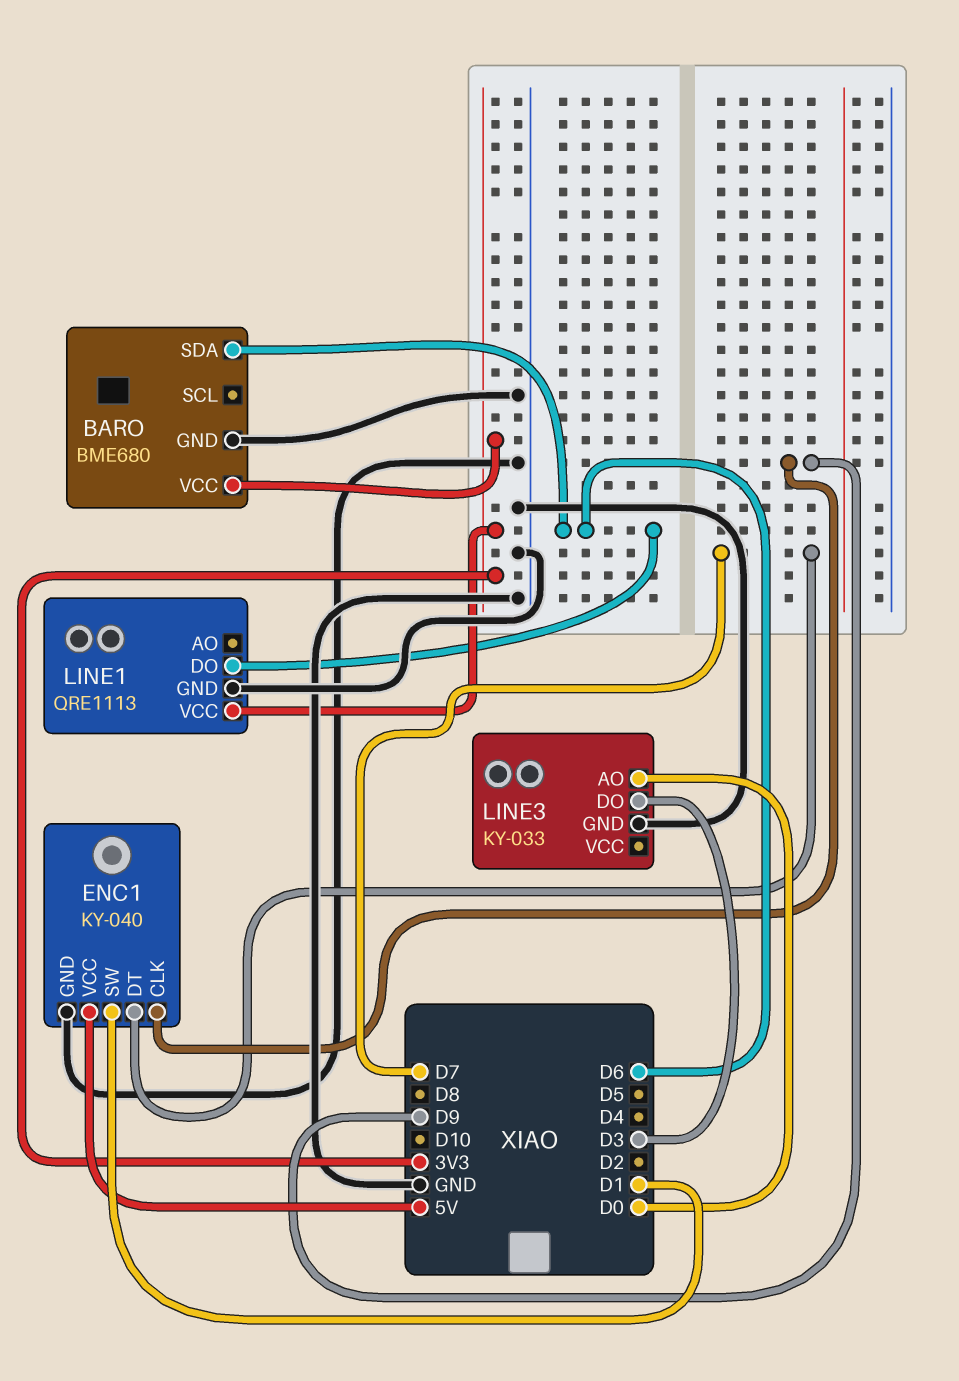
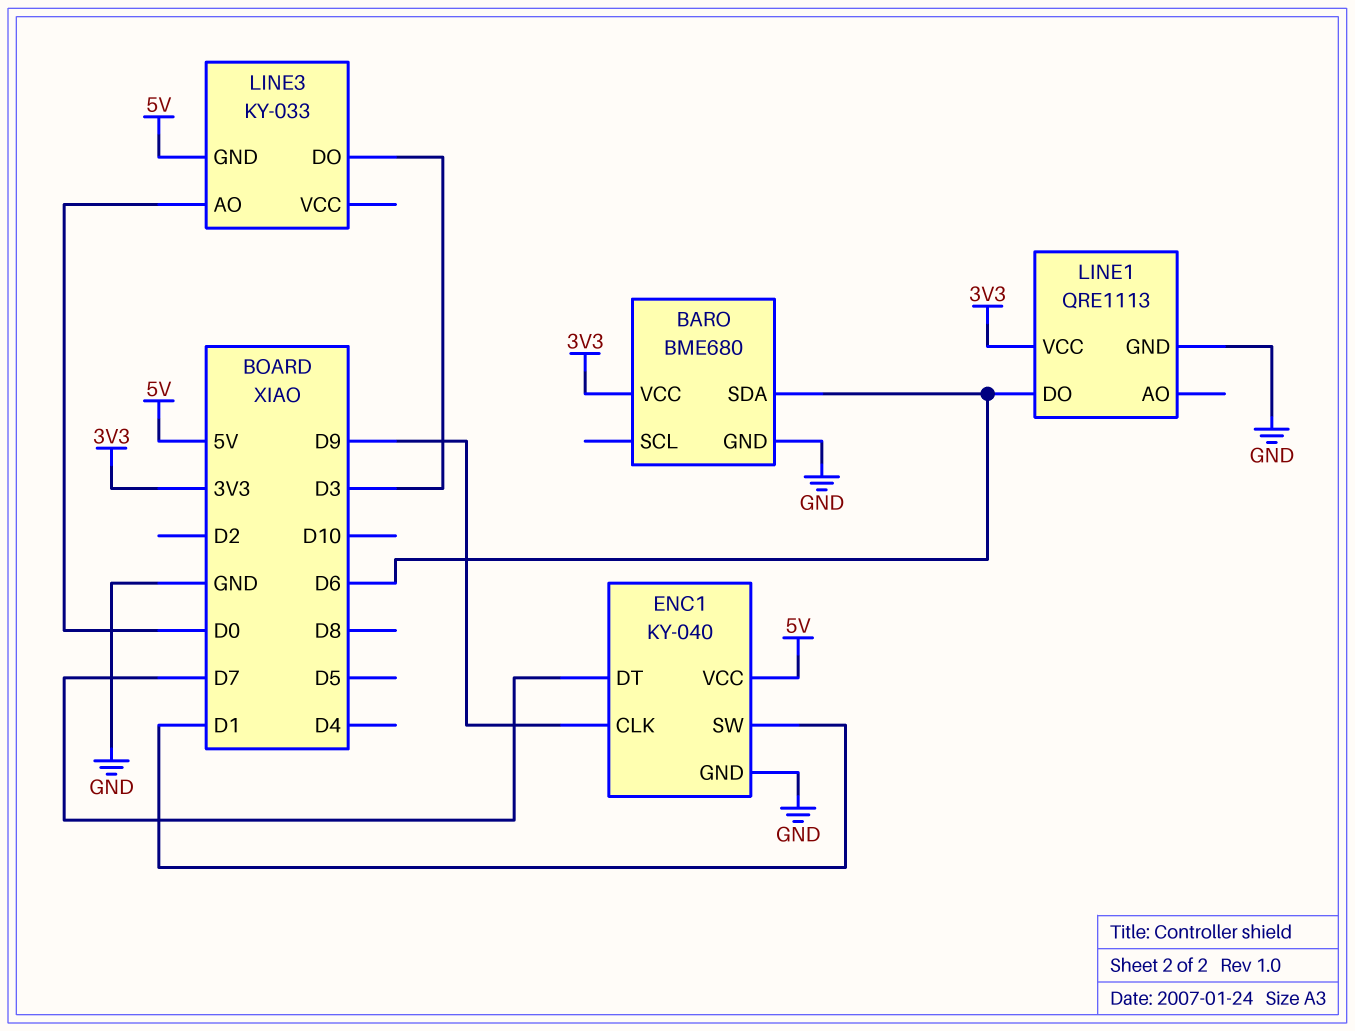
LINE3 pin GND: GND -> 5V

